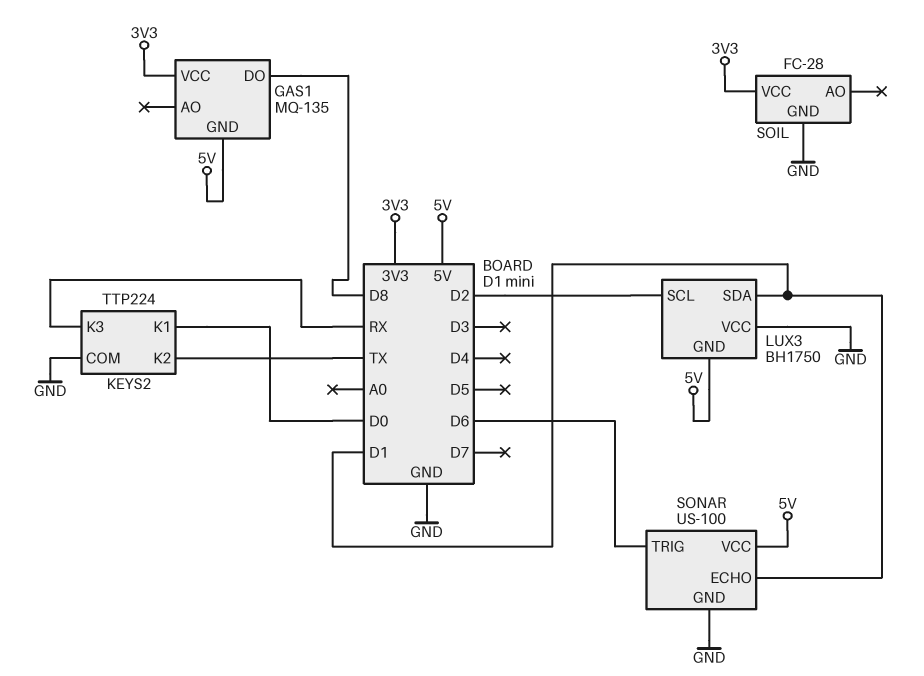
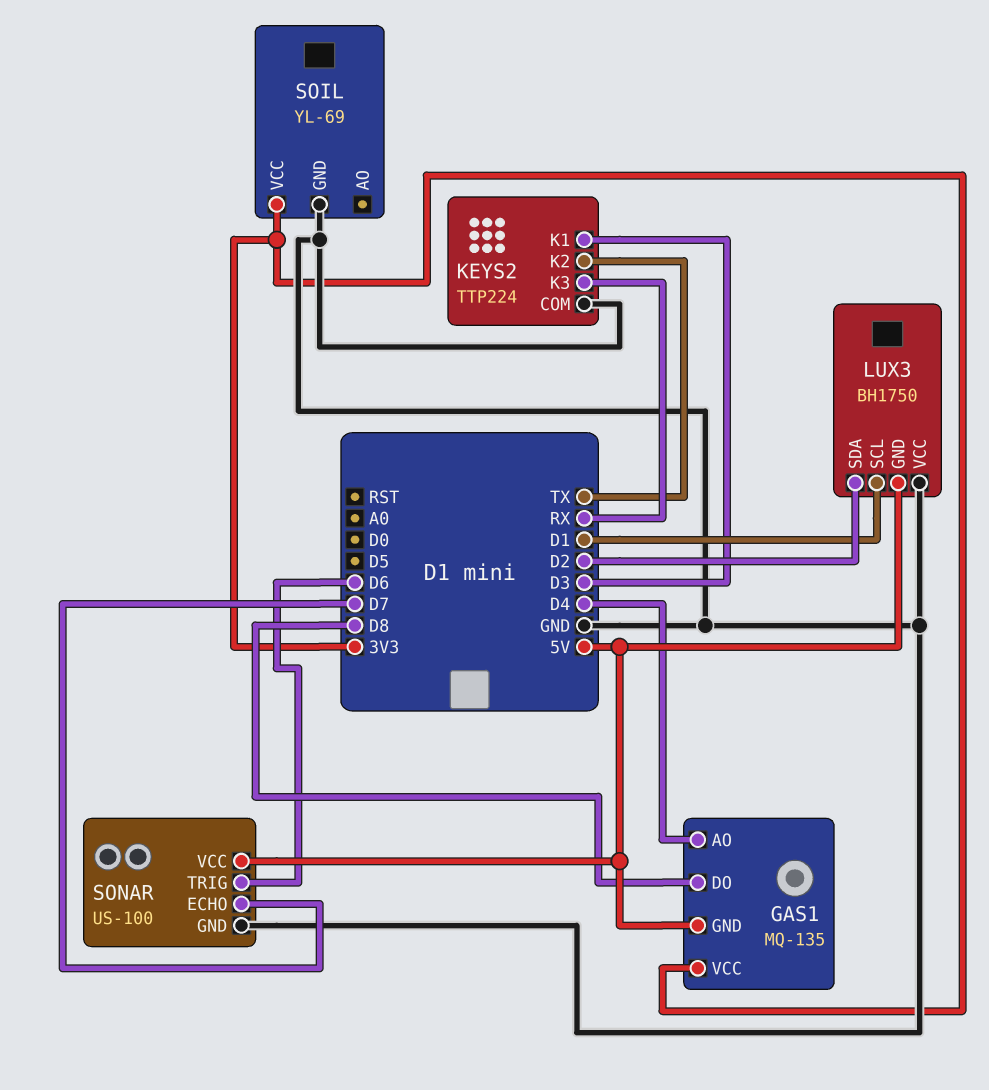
GAS1 pin AO: none -> D4
KEYS2 pin K1: D0 -> D3
LUX3 pin SCL: D2 -> D1
LUX3 pin SDA: D1 -> D2
SOIL: FC-28 -> YL-69
SONAR pin ECHO: D1 -> D7

